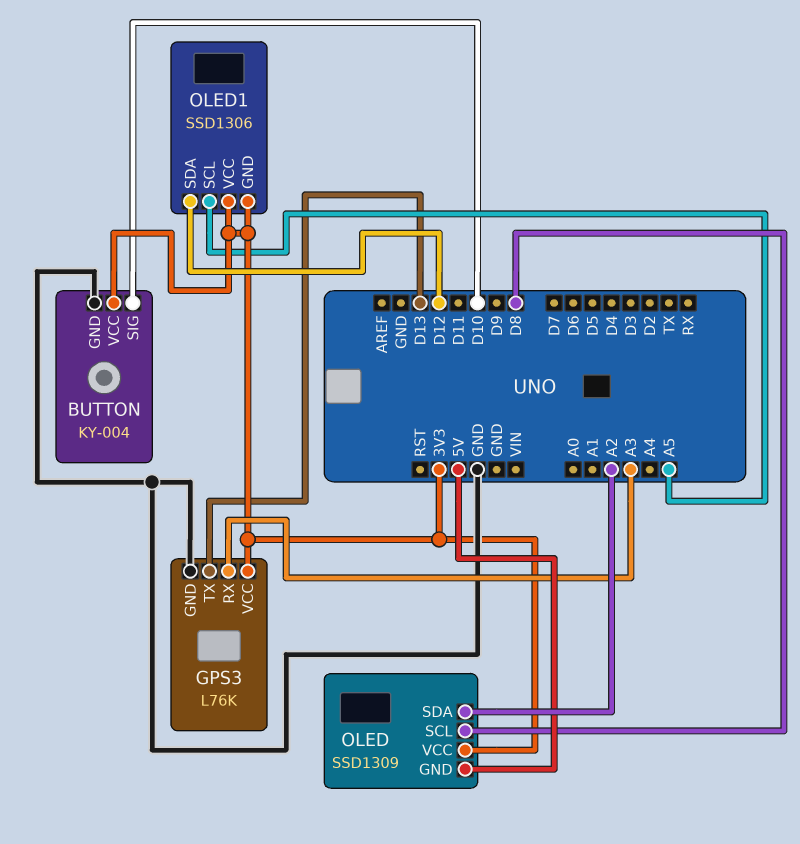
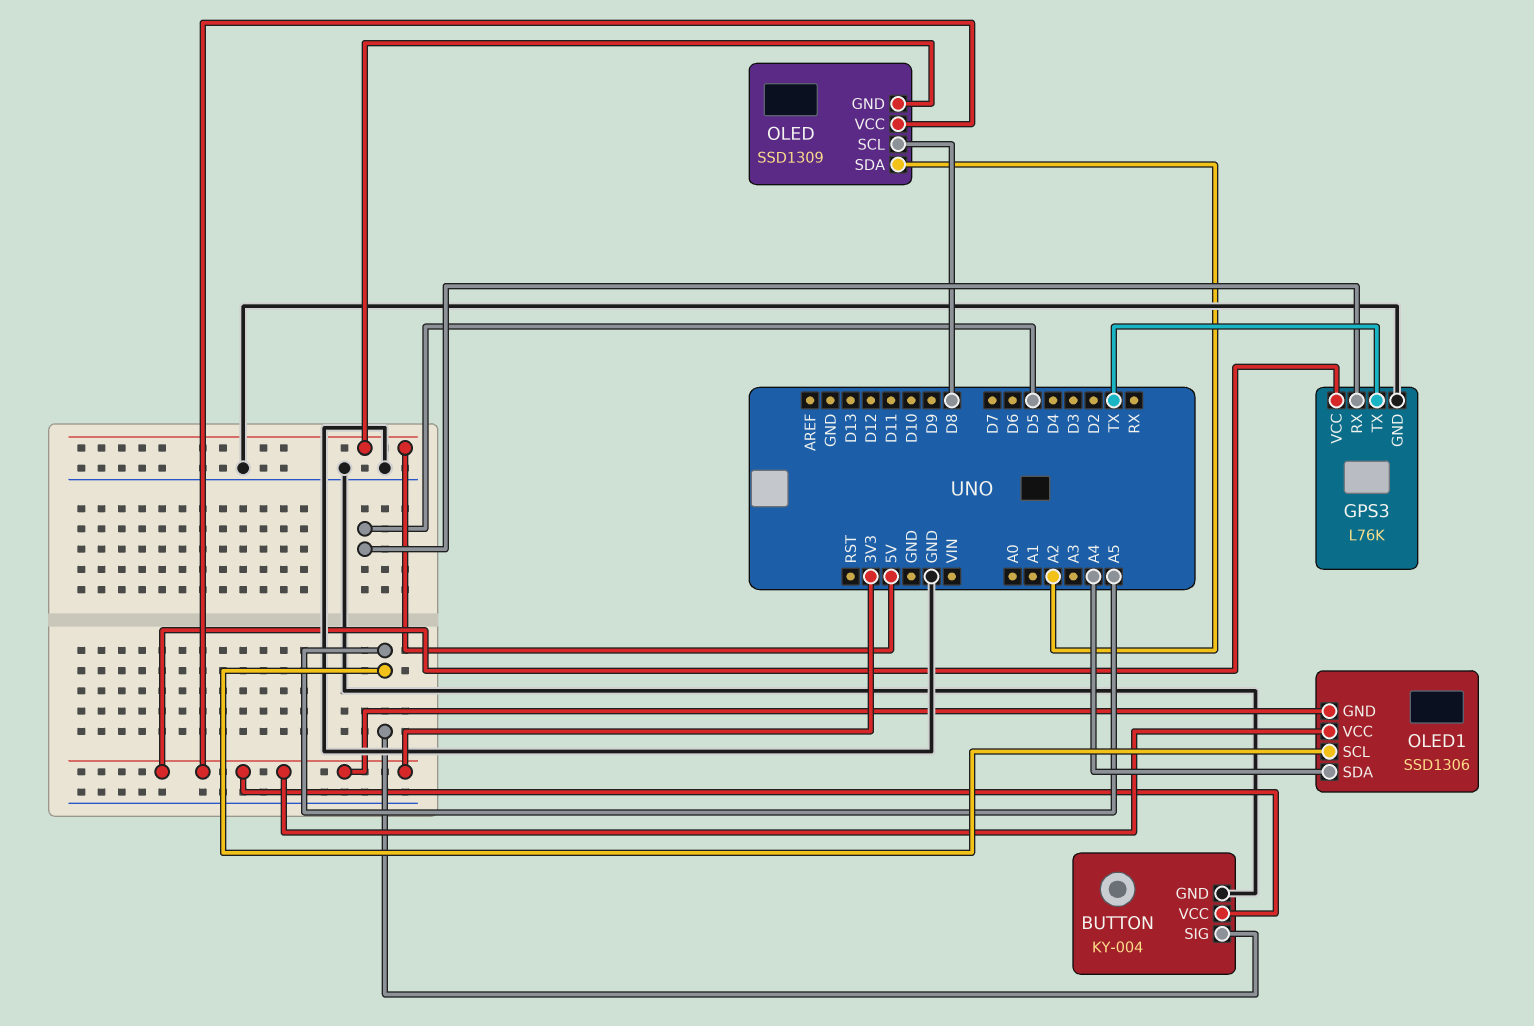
BUTTON pin SIG: D10 -> A5
GPS3 pin RX: A3 -> D5
GPS3 pin TX: D13 -> TX
OLED1 pin SDA: D12 -> A4

